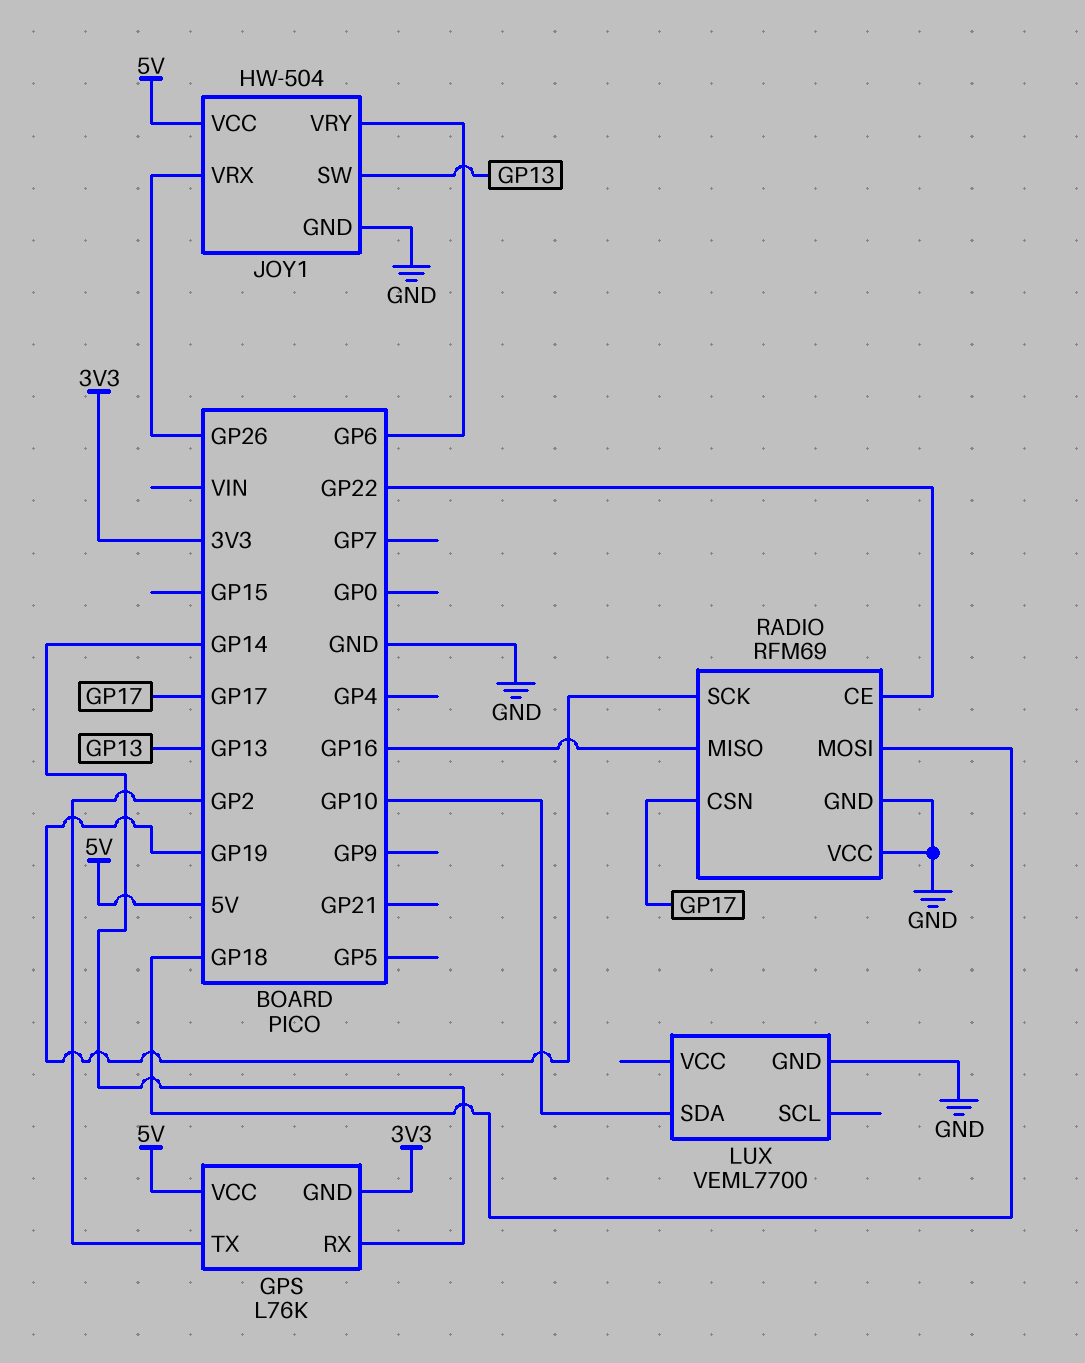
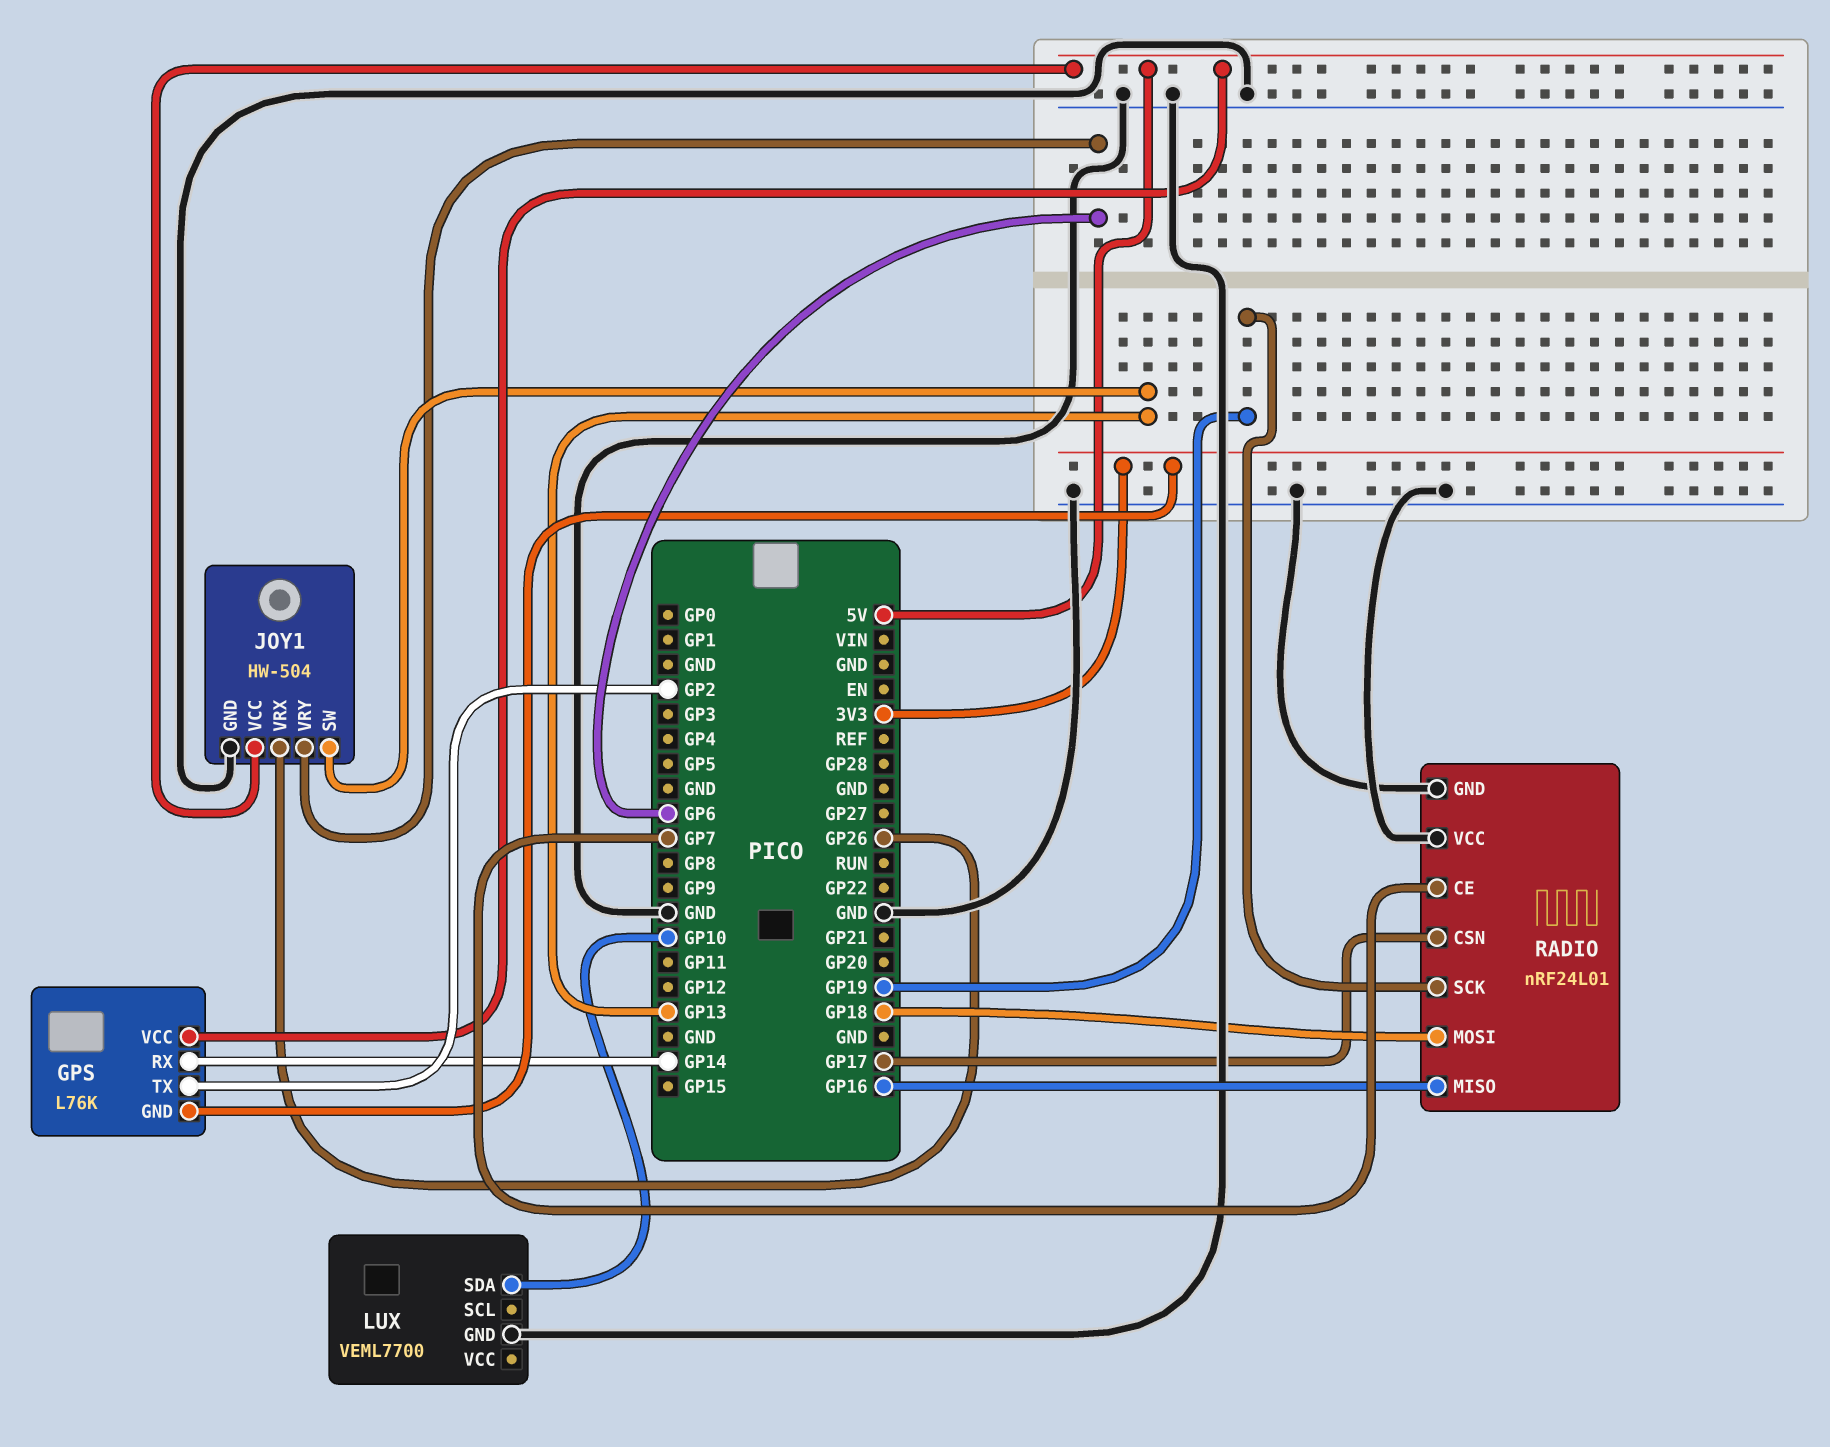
RADIO: RFM69 -> nRF24L01
RADIO pin CE: GP22 -> GP7

